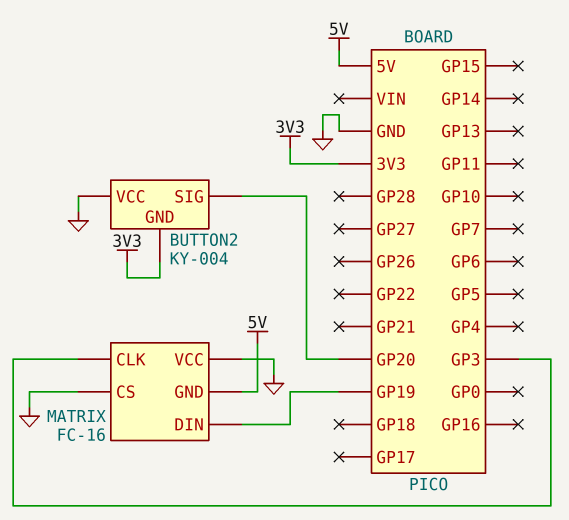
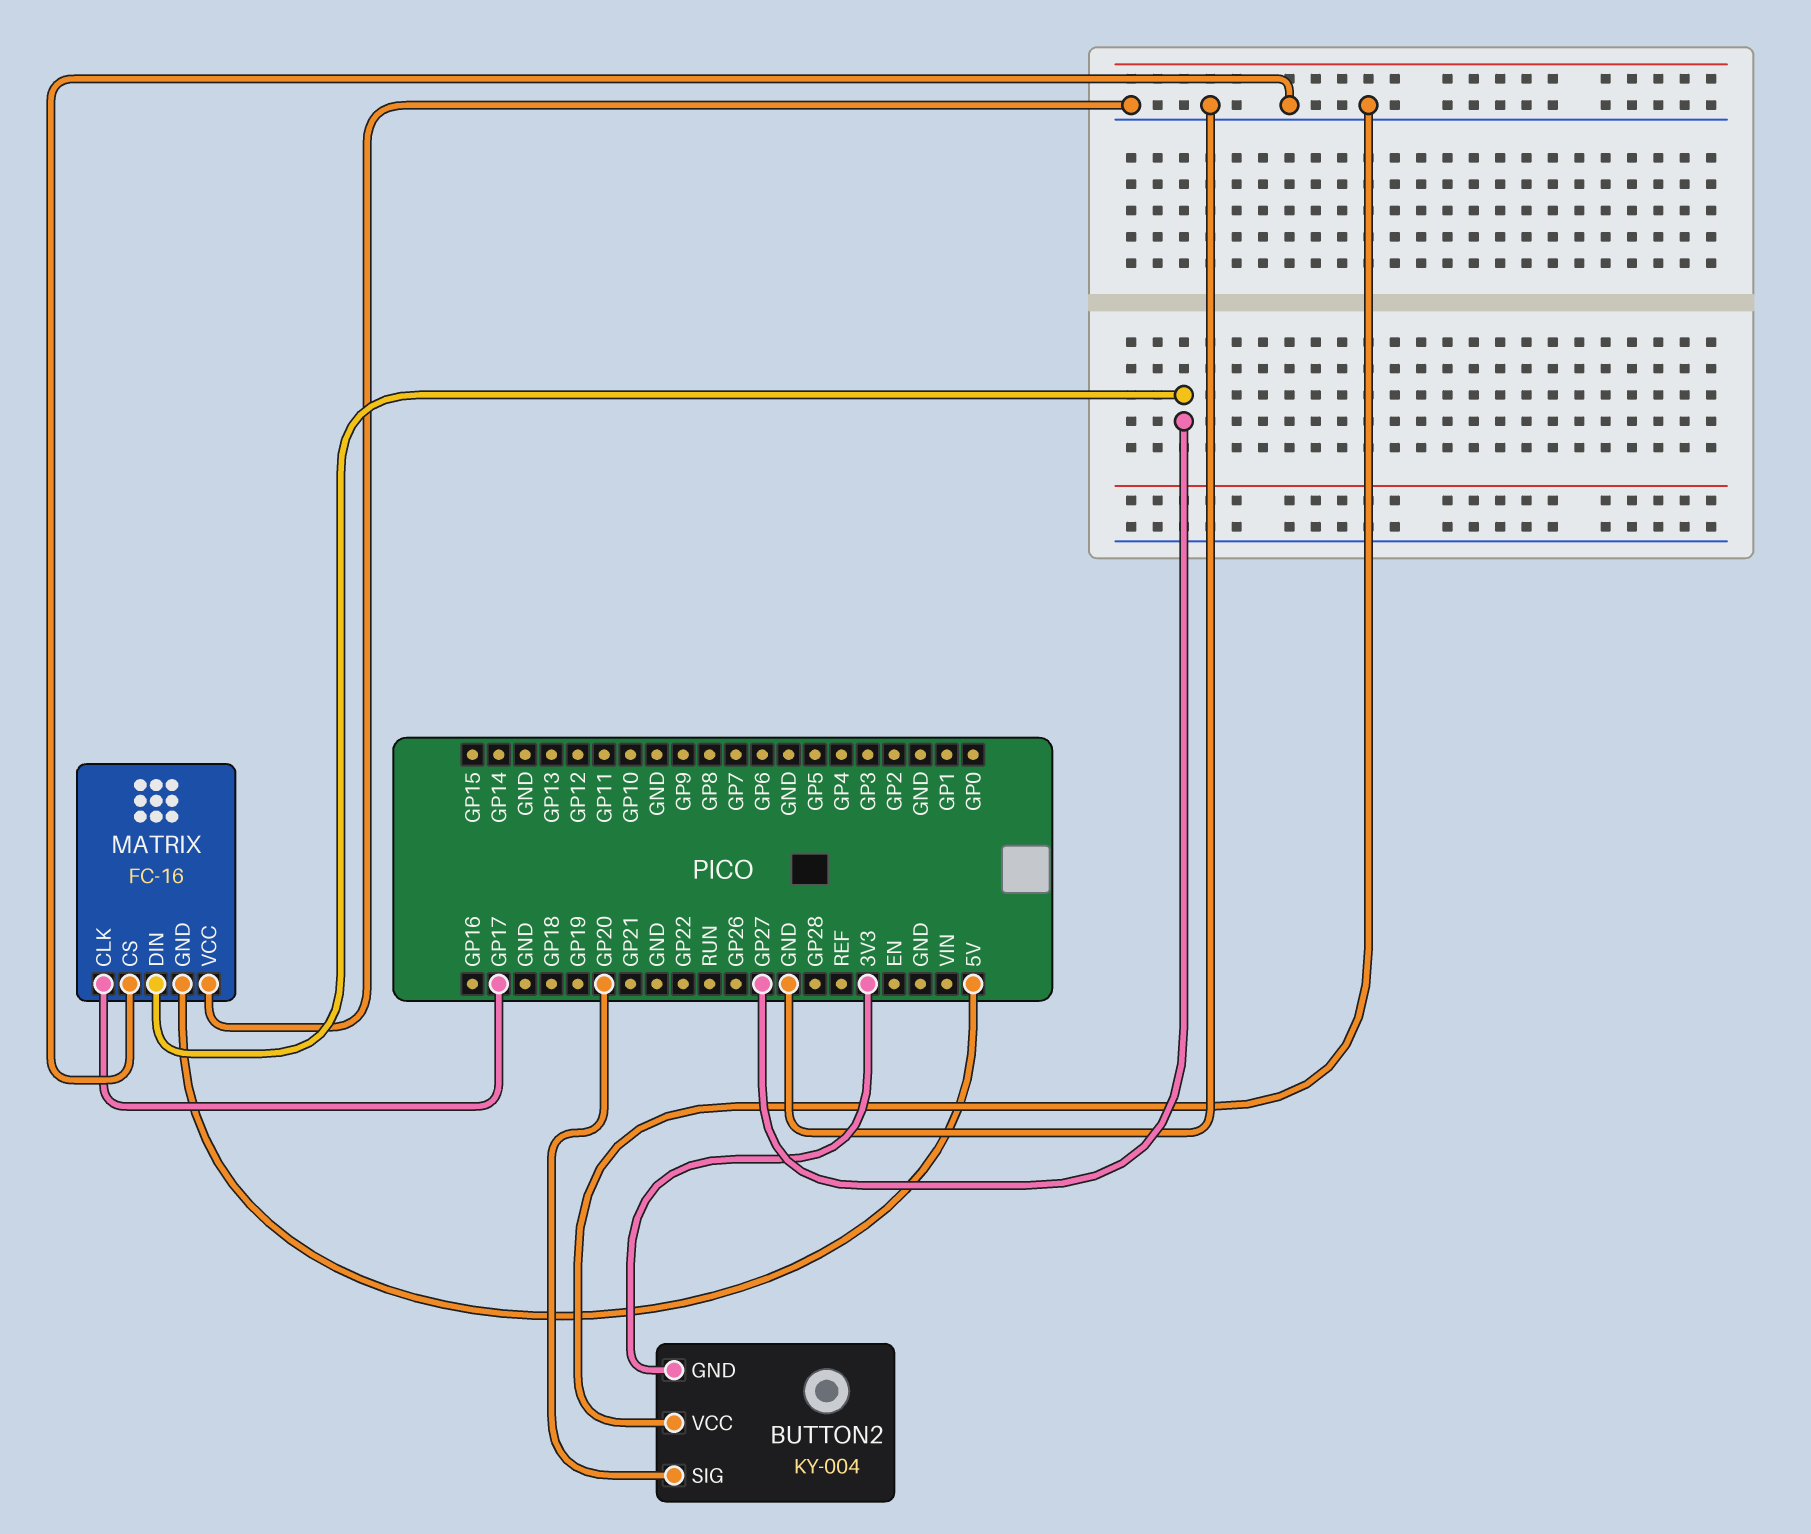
MATRIX pin CLK: GP3 -> GP17
MATRIX pin DIN: GP19 -> GP27

